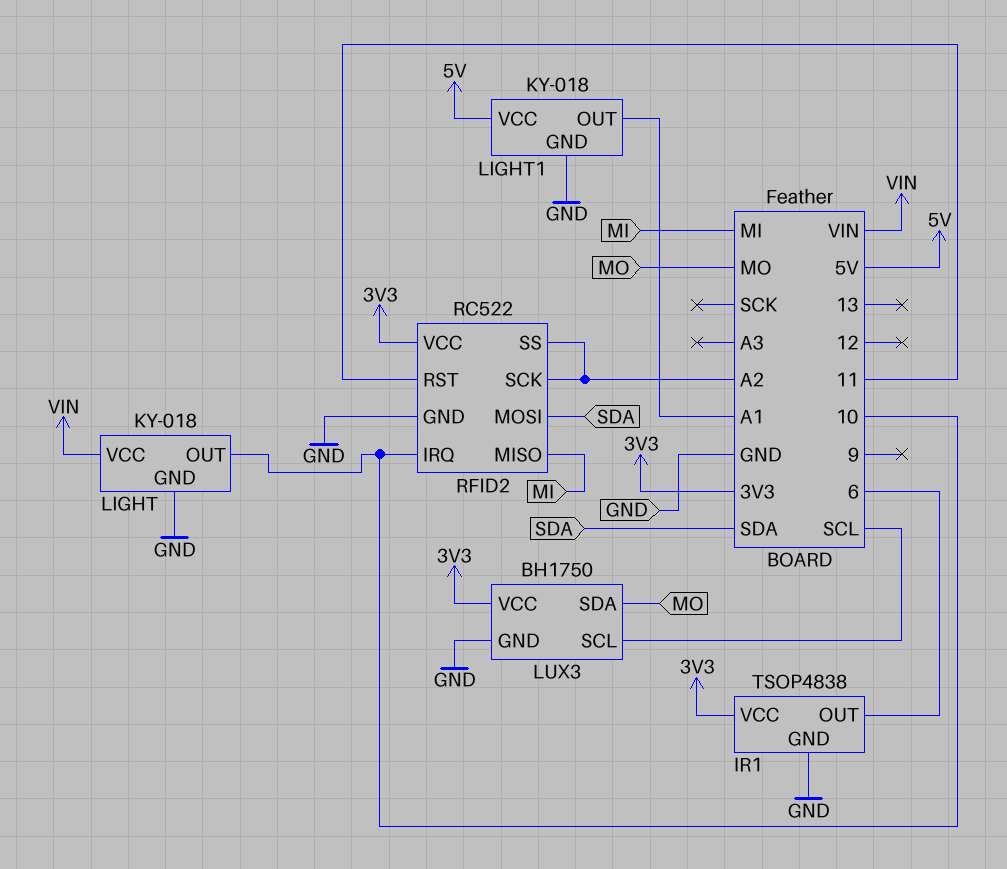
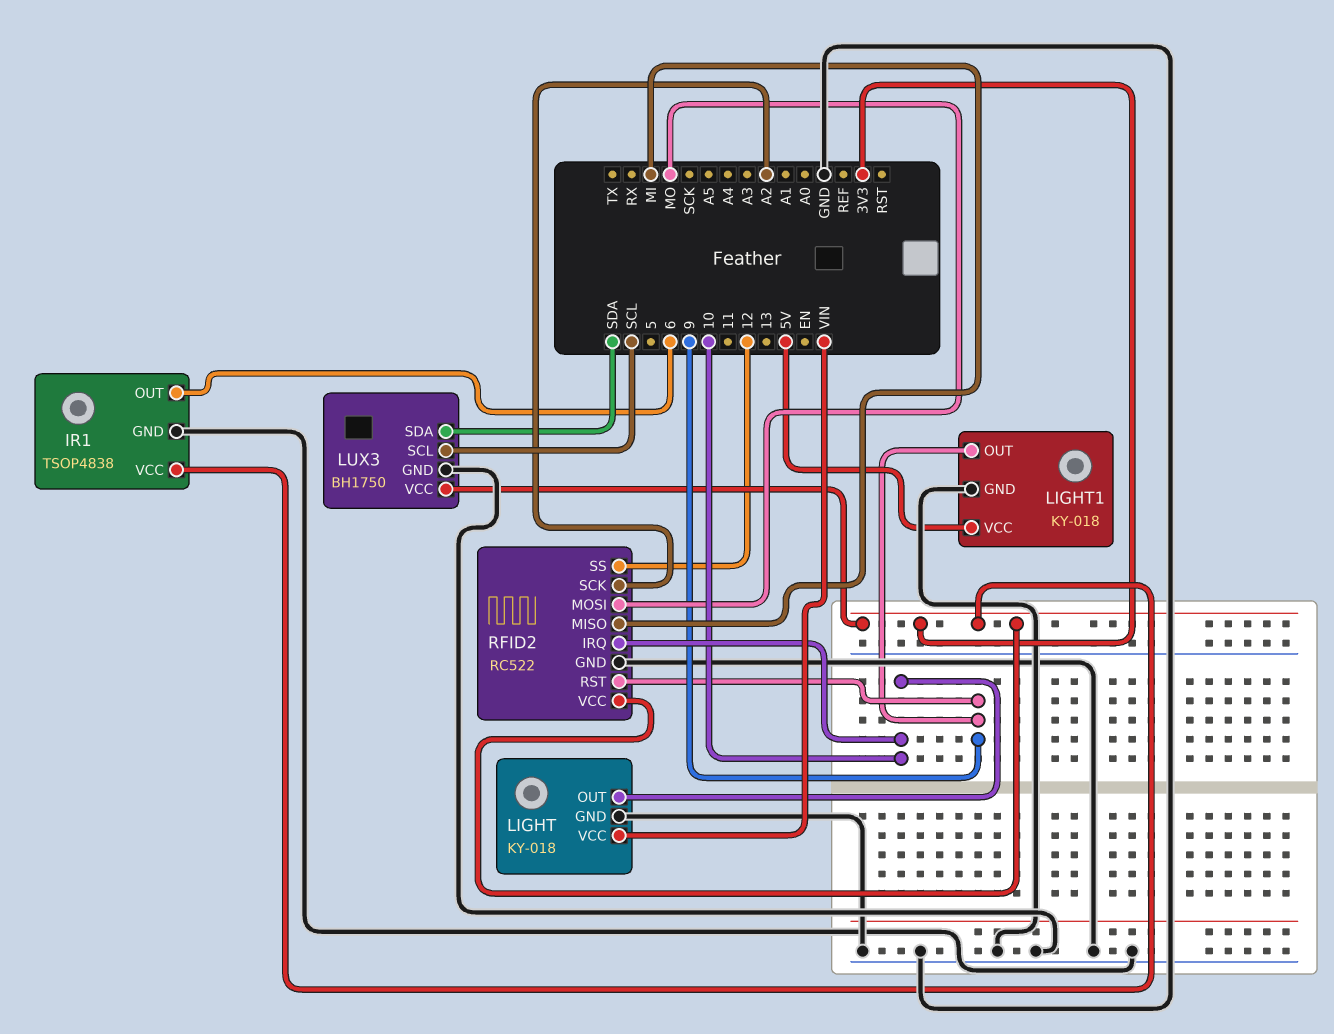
LIGHT1 pin OUT: A1 -> 9
LUX3 pin SDA: MO -> SDA
RFID2 pin MOSI: SDA -> MO
RFID2 pin RST: 11 -> 9
RFID2 pin SS: A2 -> 12

